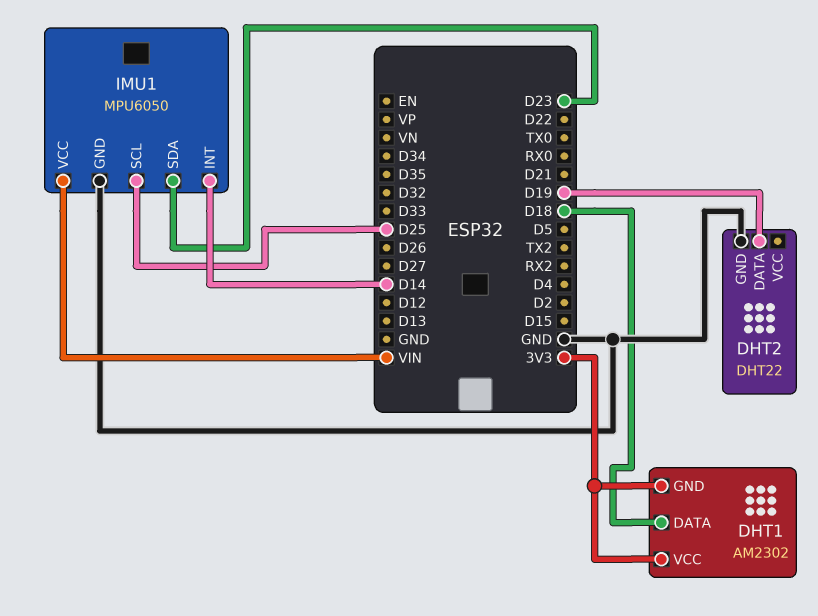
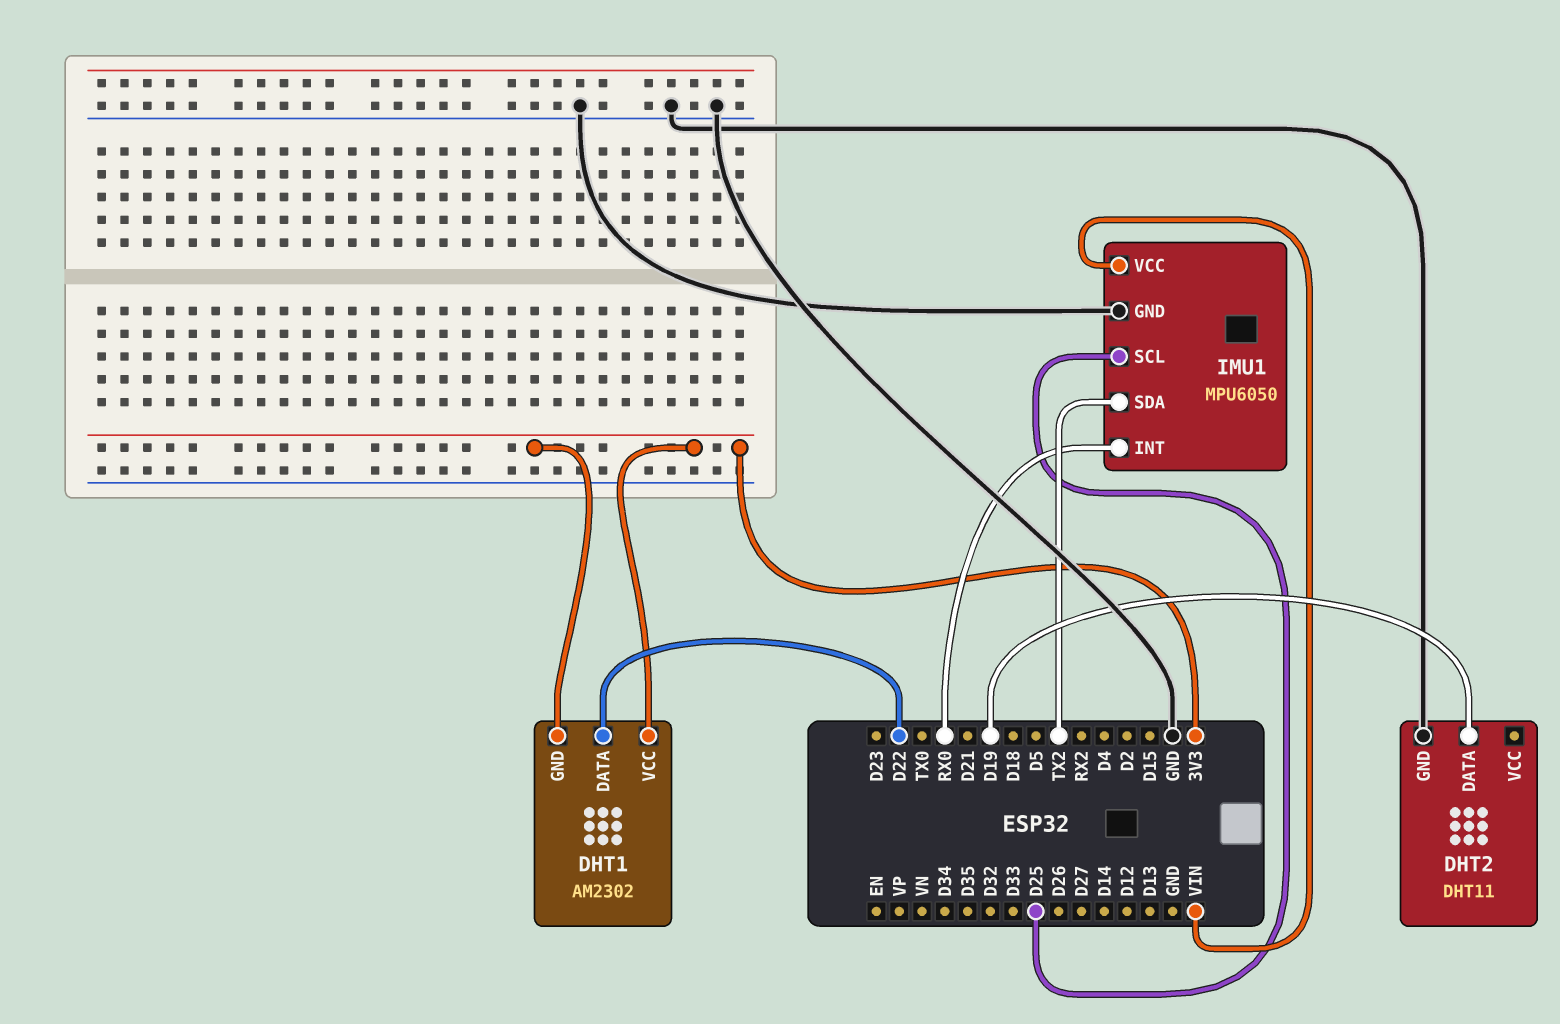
DHT1 pin DATA: D18 -> D22
DHT2: DHT22 -> DHT11
IMU1 pin INT: D14 -> RX0
IMU1 pin SDA: D23 -> TX2

